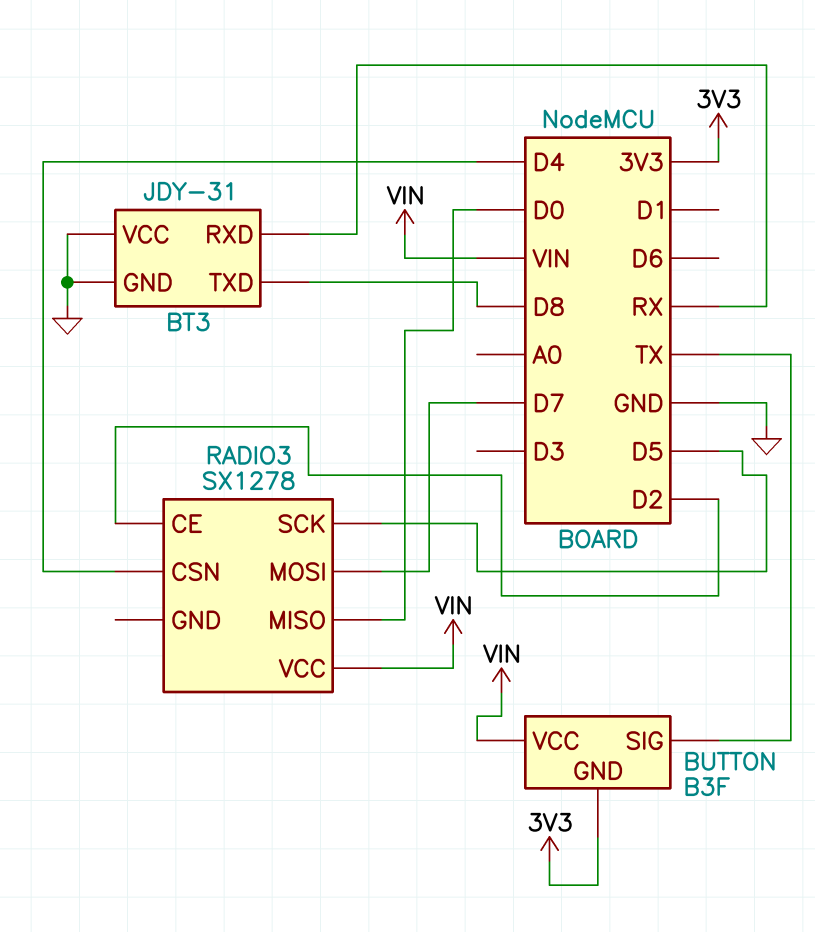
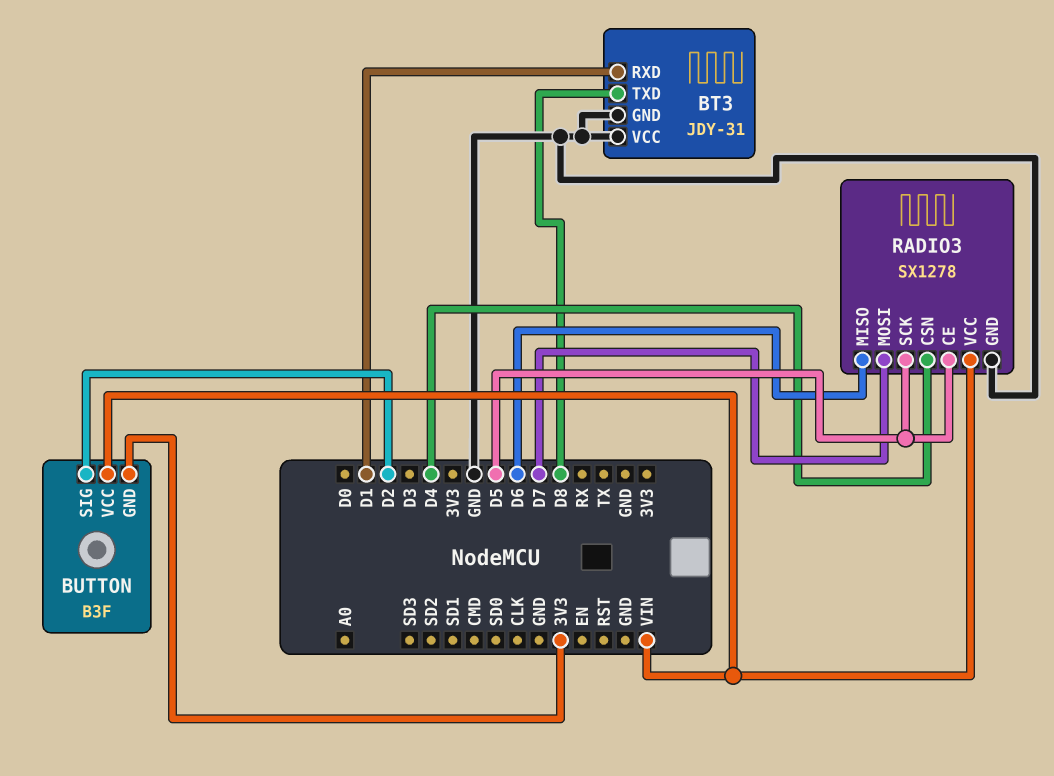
BT3 pin RXD: RX -> D1
BUTTON pin SIG: TX -> D2
RADIO3 pin CE: D2 -> D5
RADIO3 pin GND: none -> GND
RADIO3 pin MISO: D0 -> D6

